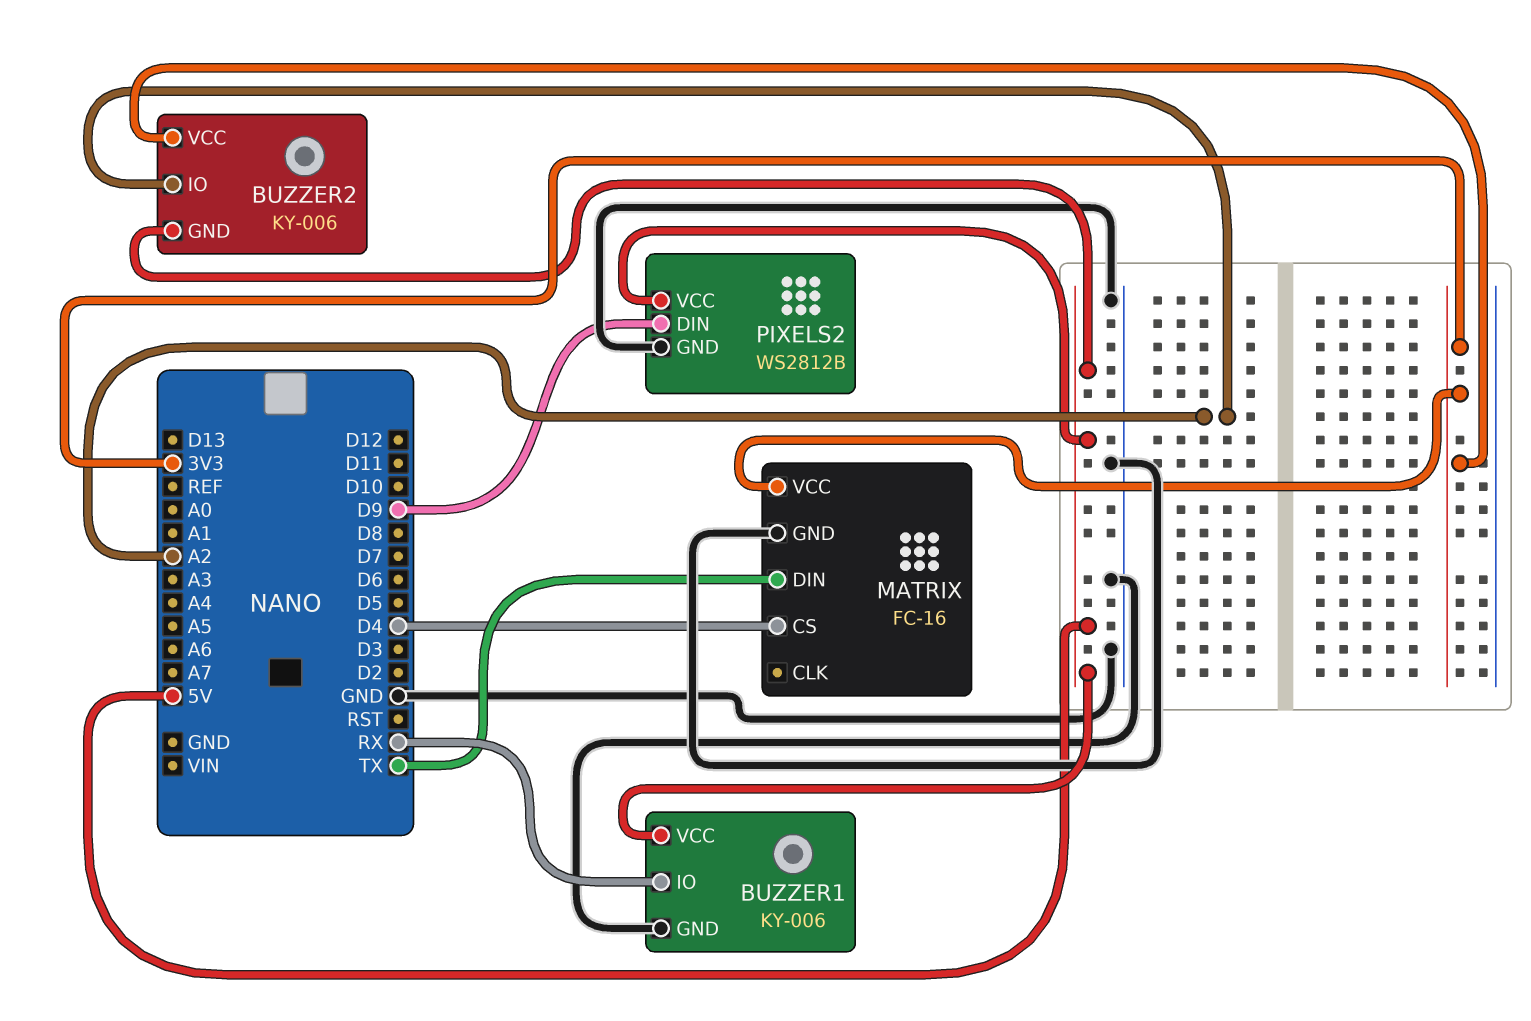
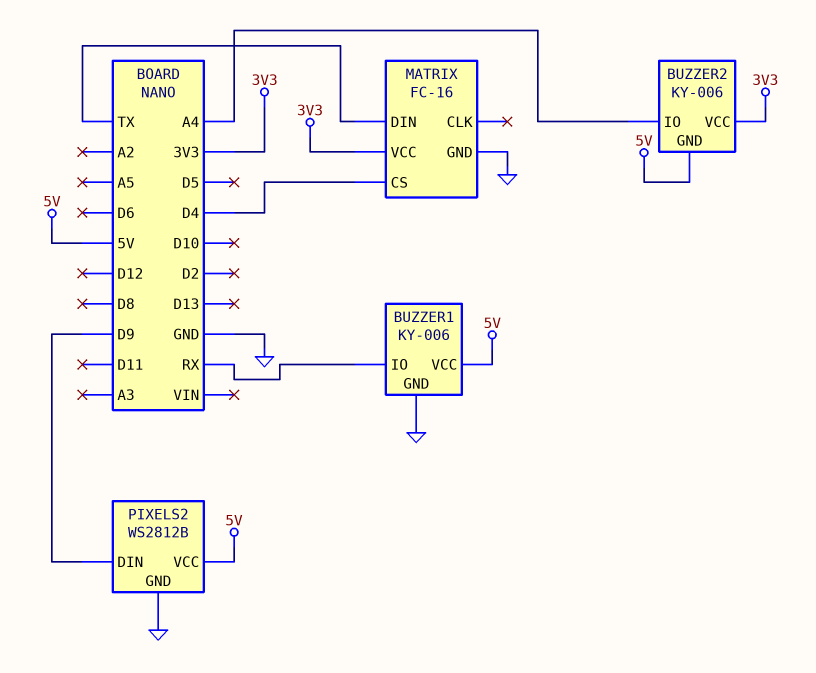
BUZZER2 pin IO: A2 -> A4

